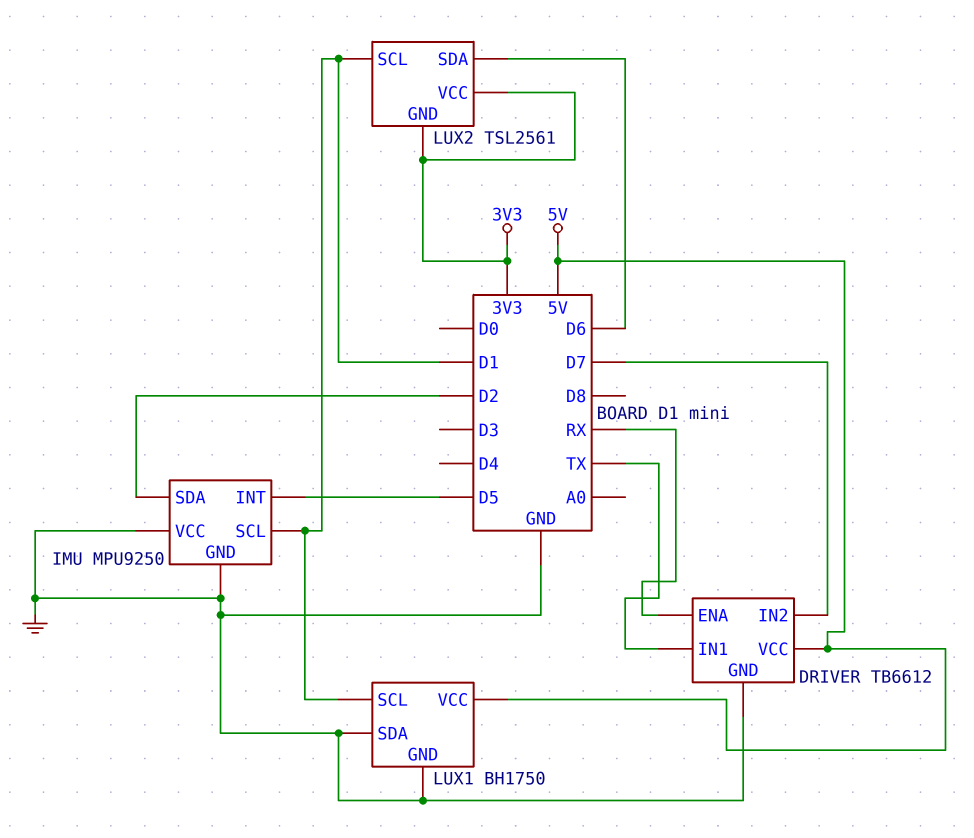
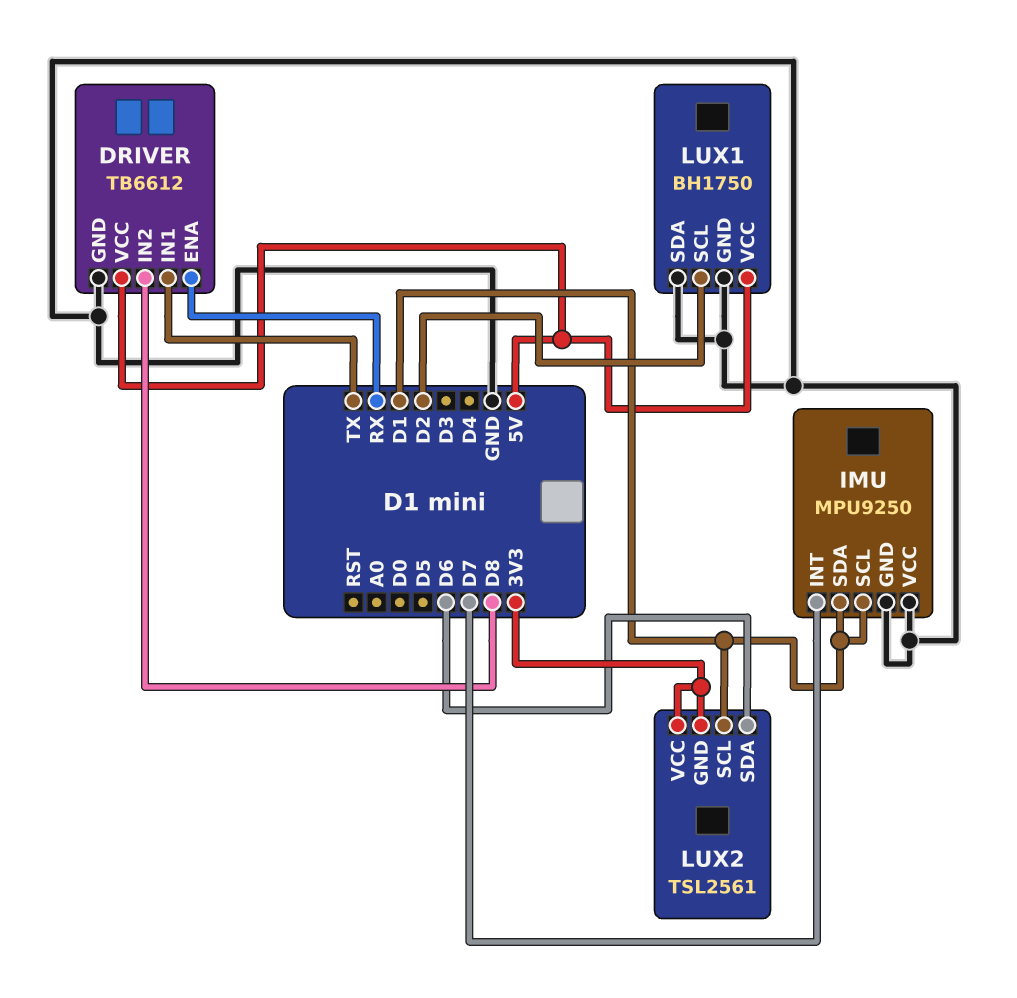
DRIVER pin IN2: D7 -> D8
IMU pin INT: D5 -> D7
IMU pin SDA: D2 -> D1
LUX1 pin SCL: D1 -> D2

